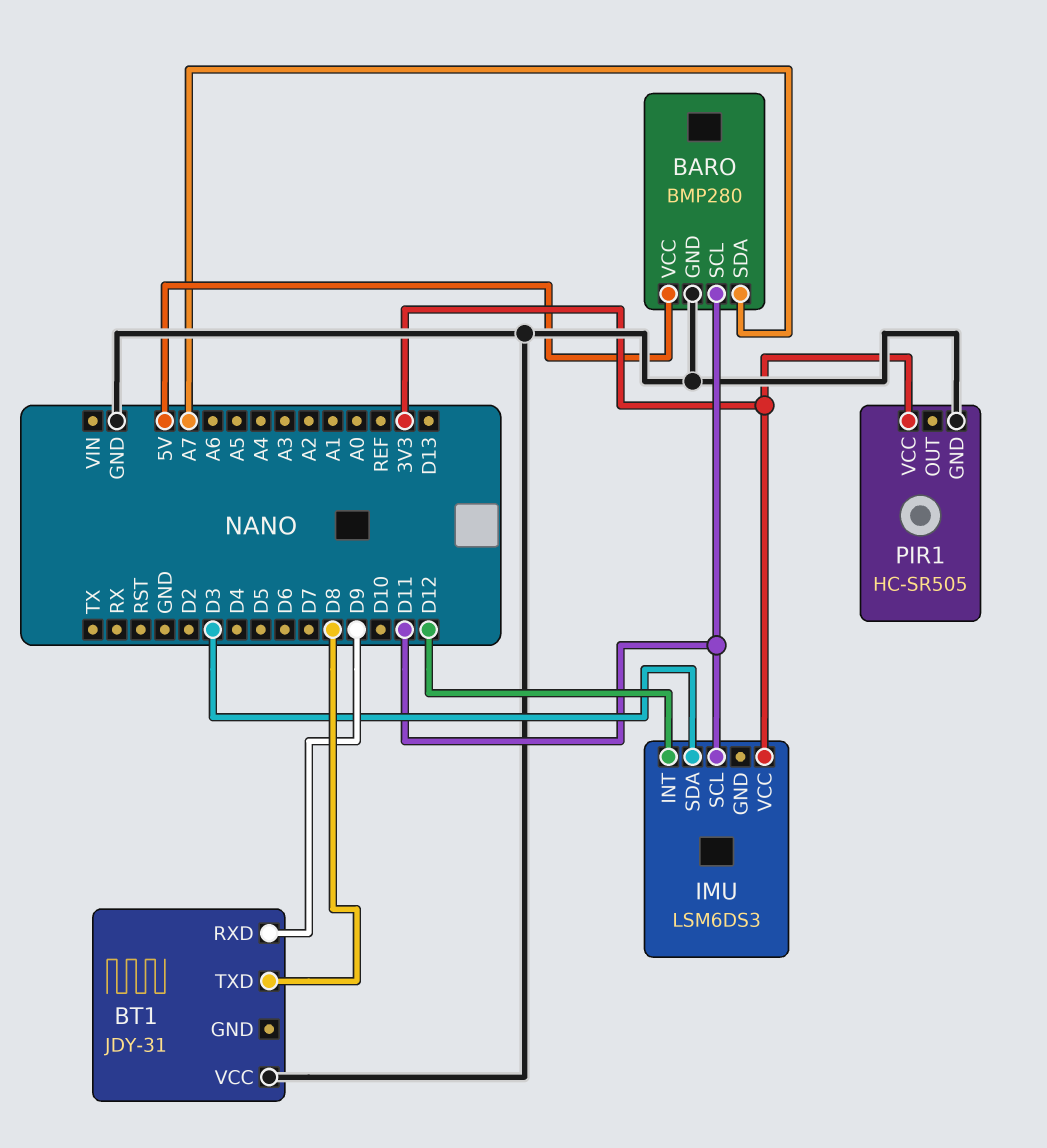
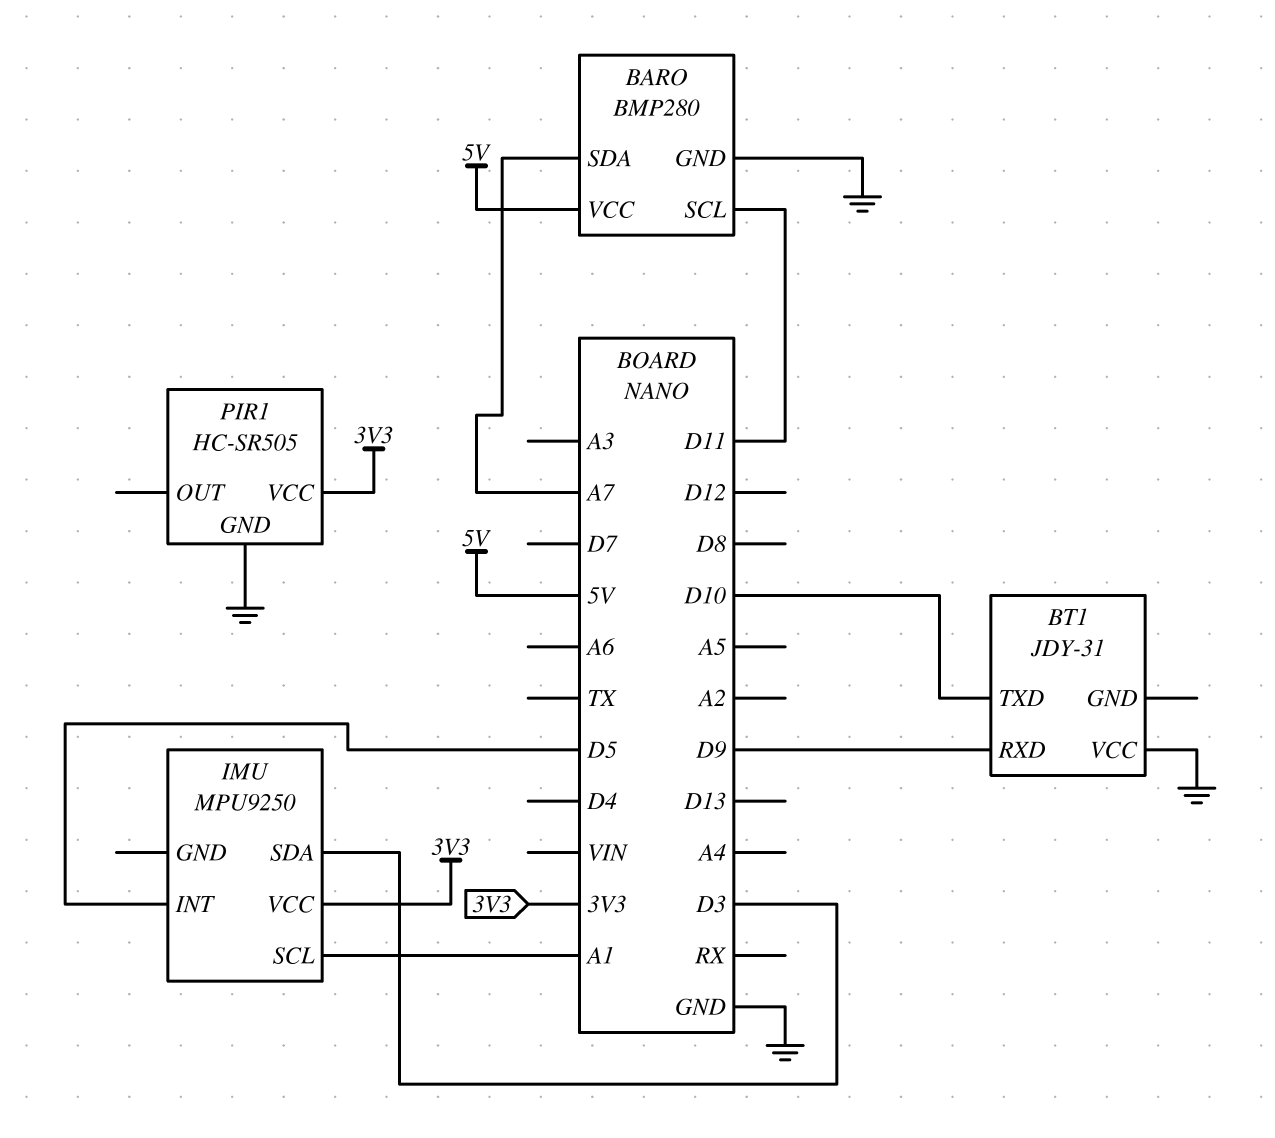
BT1 pin TXD: D8 -> D10
IMU: LSM6DS3 -> MPU9250
IMU pin INT: D12 -> D5
IMU pin SCL: D11 -> A1

